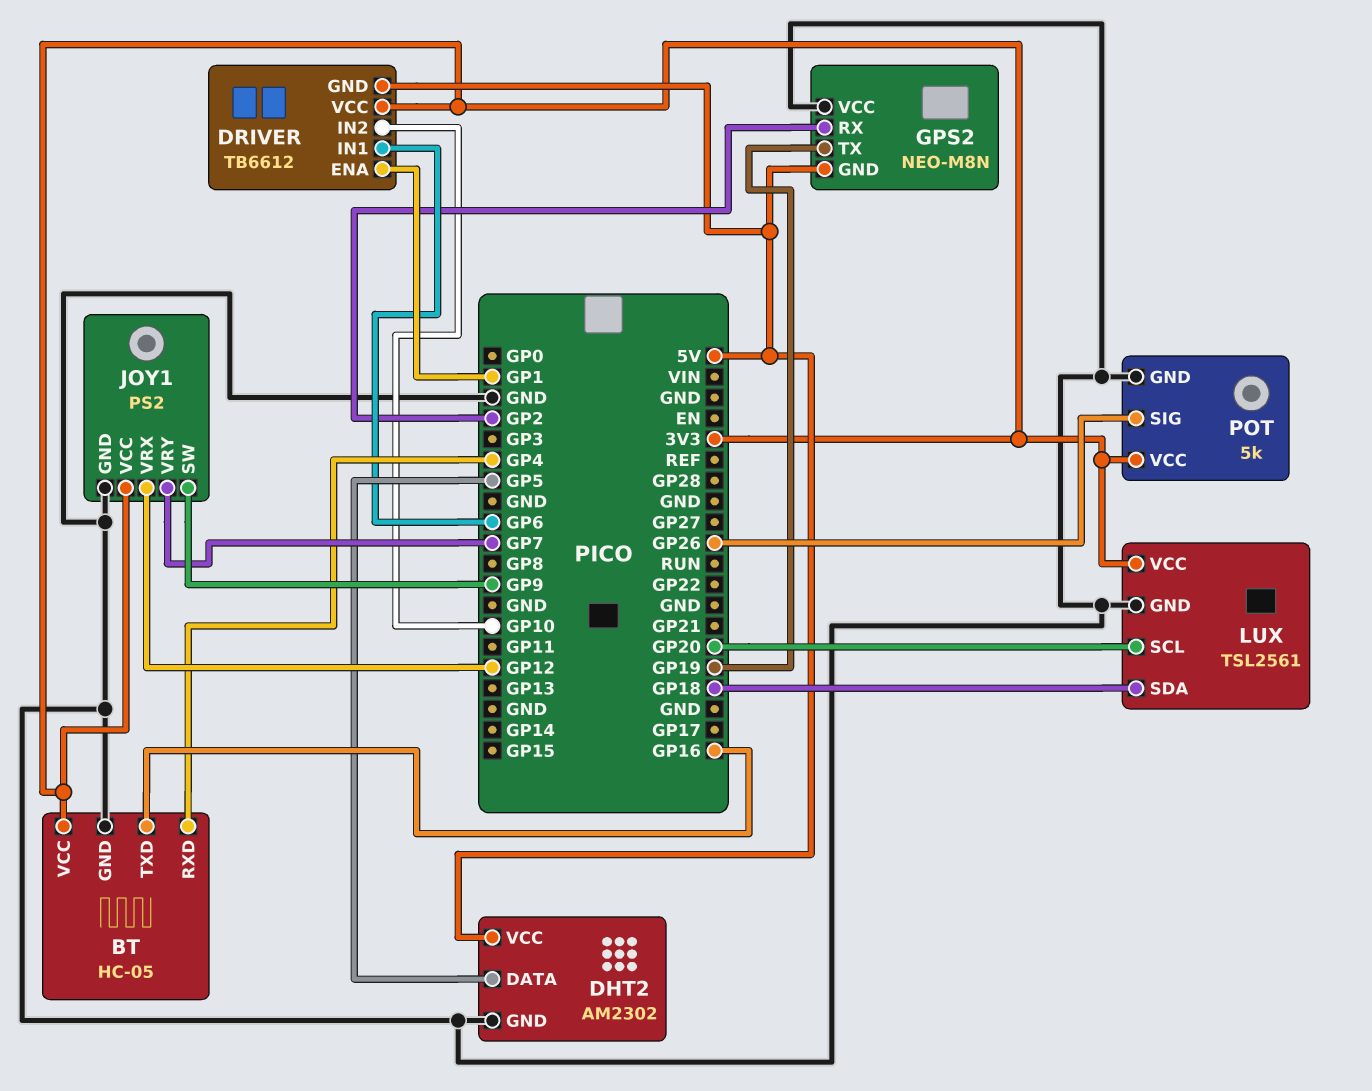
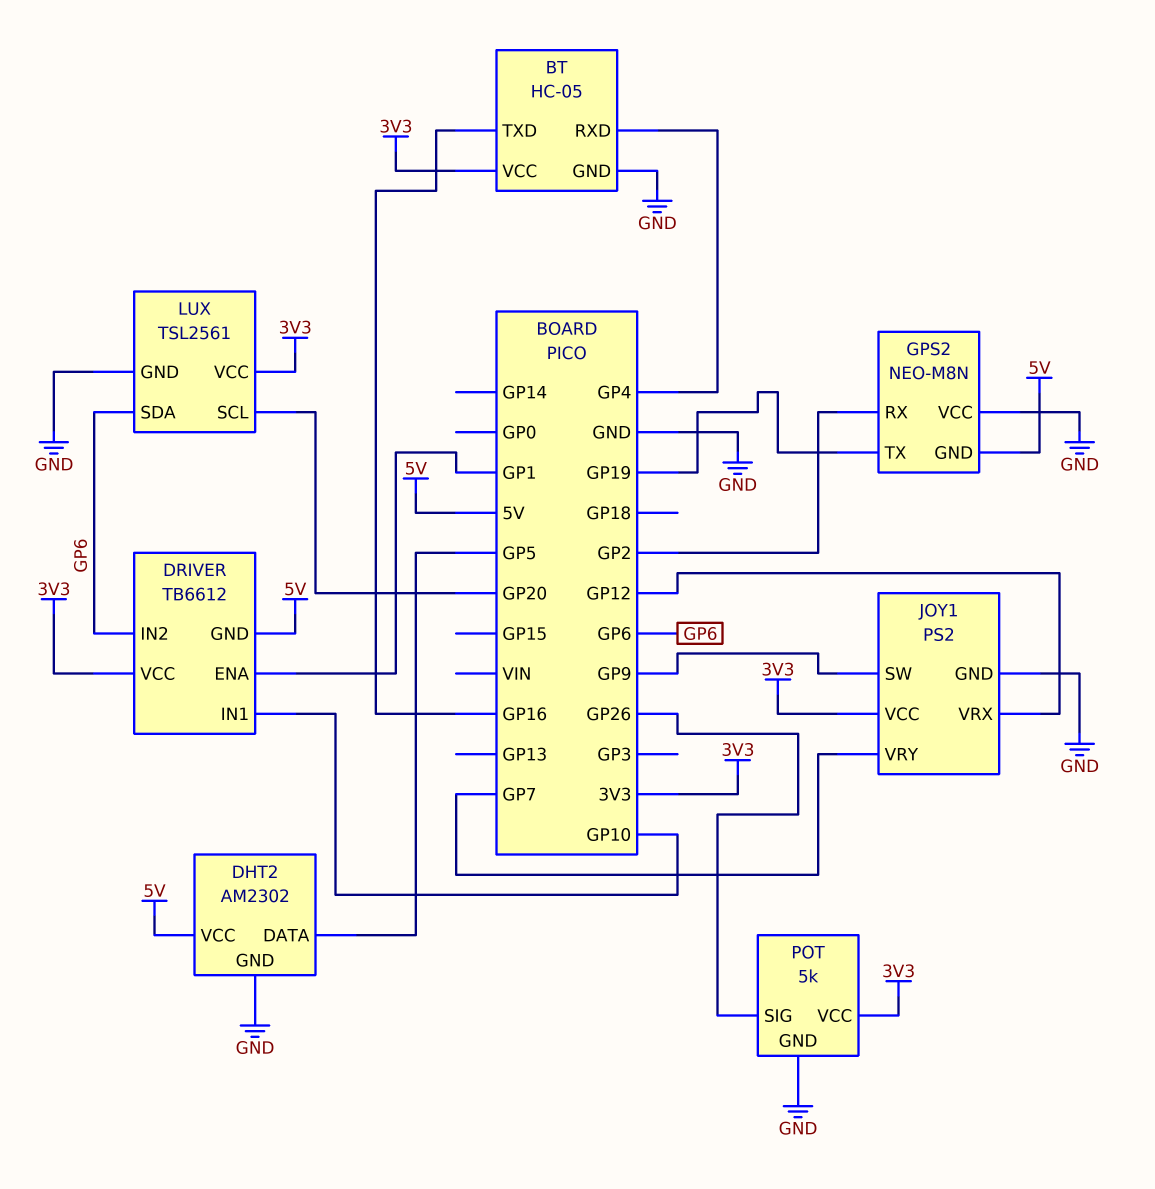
DRIVER pin IN1: GP6 -> GP10
DRIVER pin IN2: GP10 -> GP6
LUX pin SDA: GP18 -> GP6

